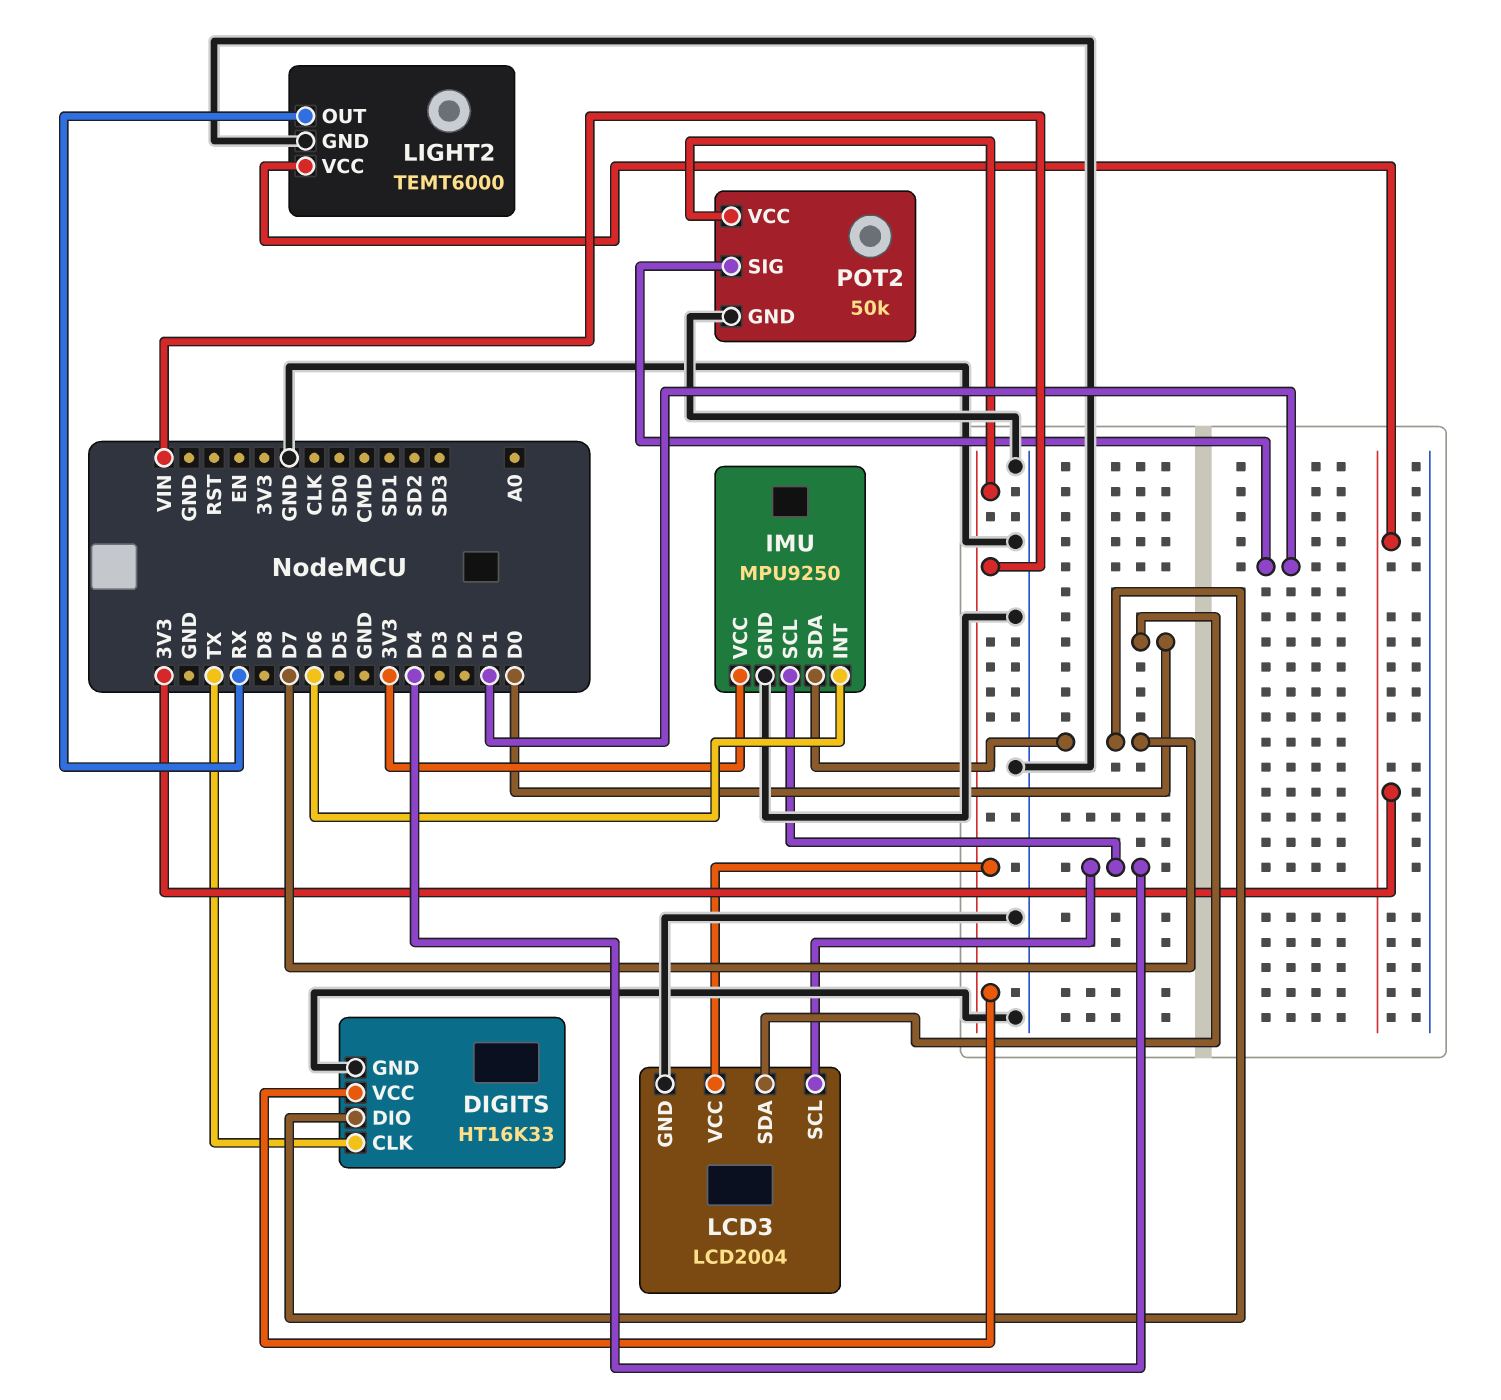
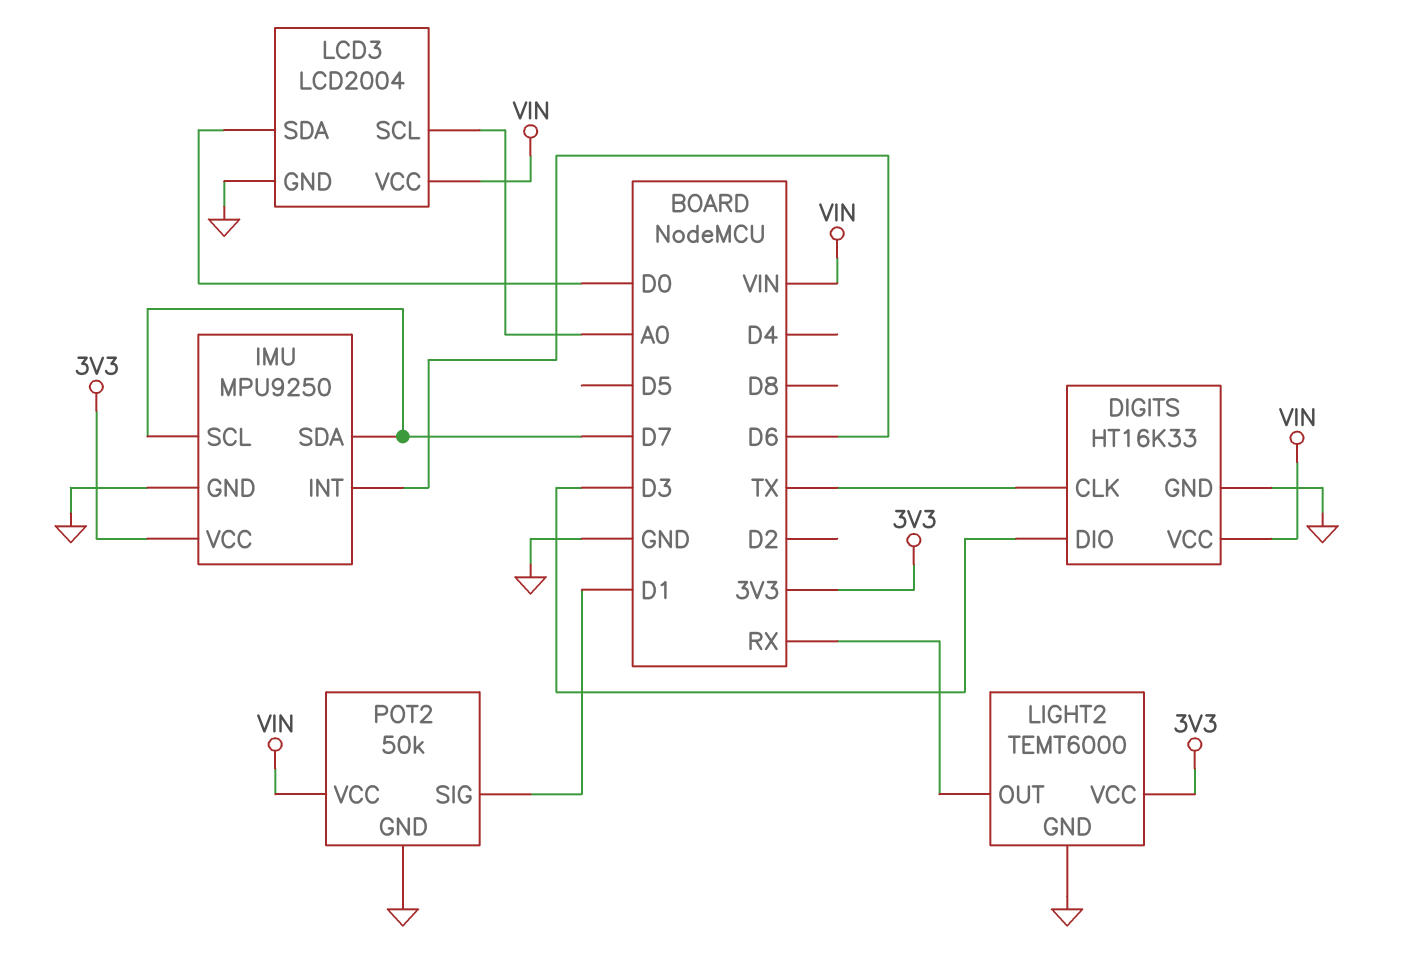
DIGITS pin DIO: D7 -> D3
IMU pin SCL: D4 -> D7
LCD3 pin SCL: D4 -> A0

